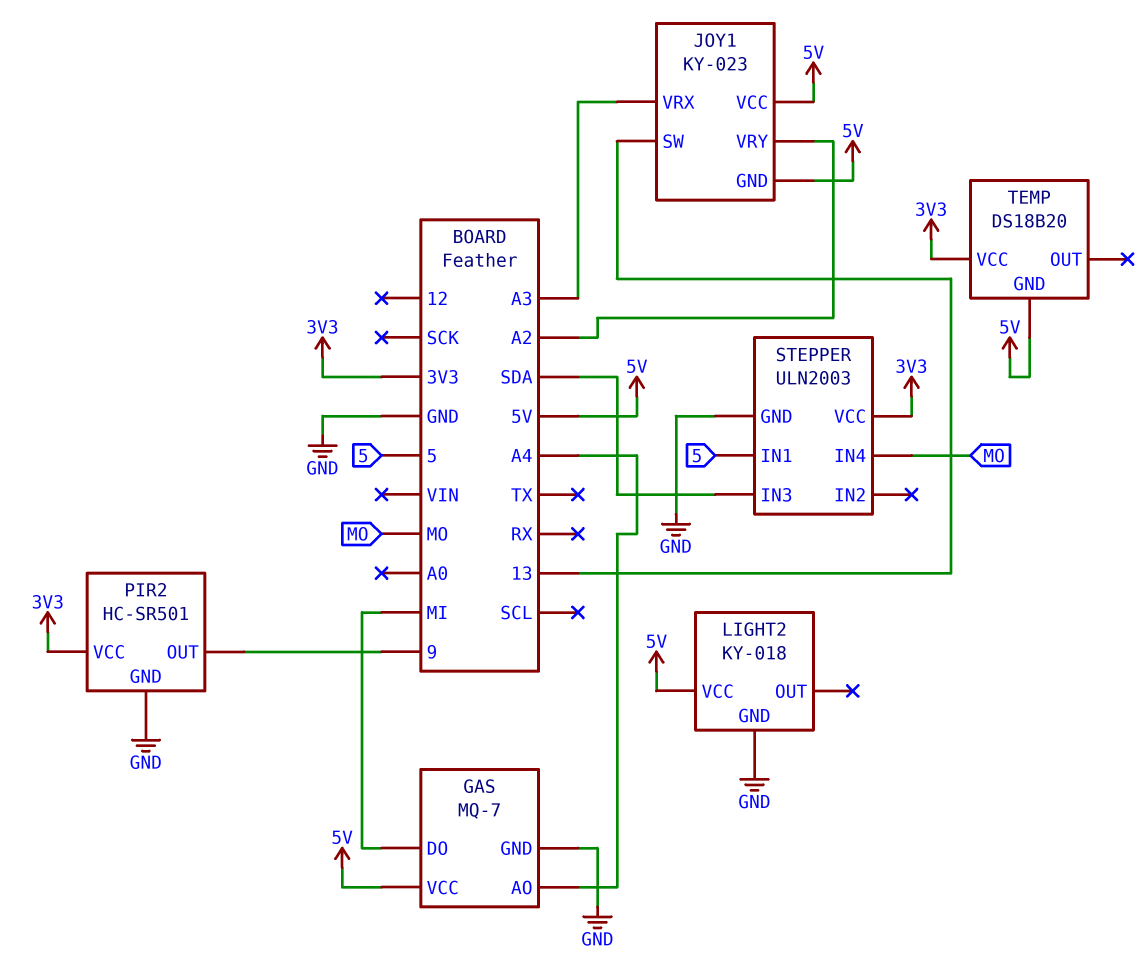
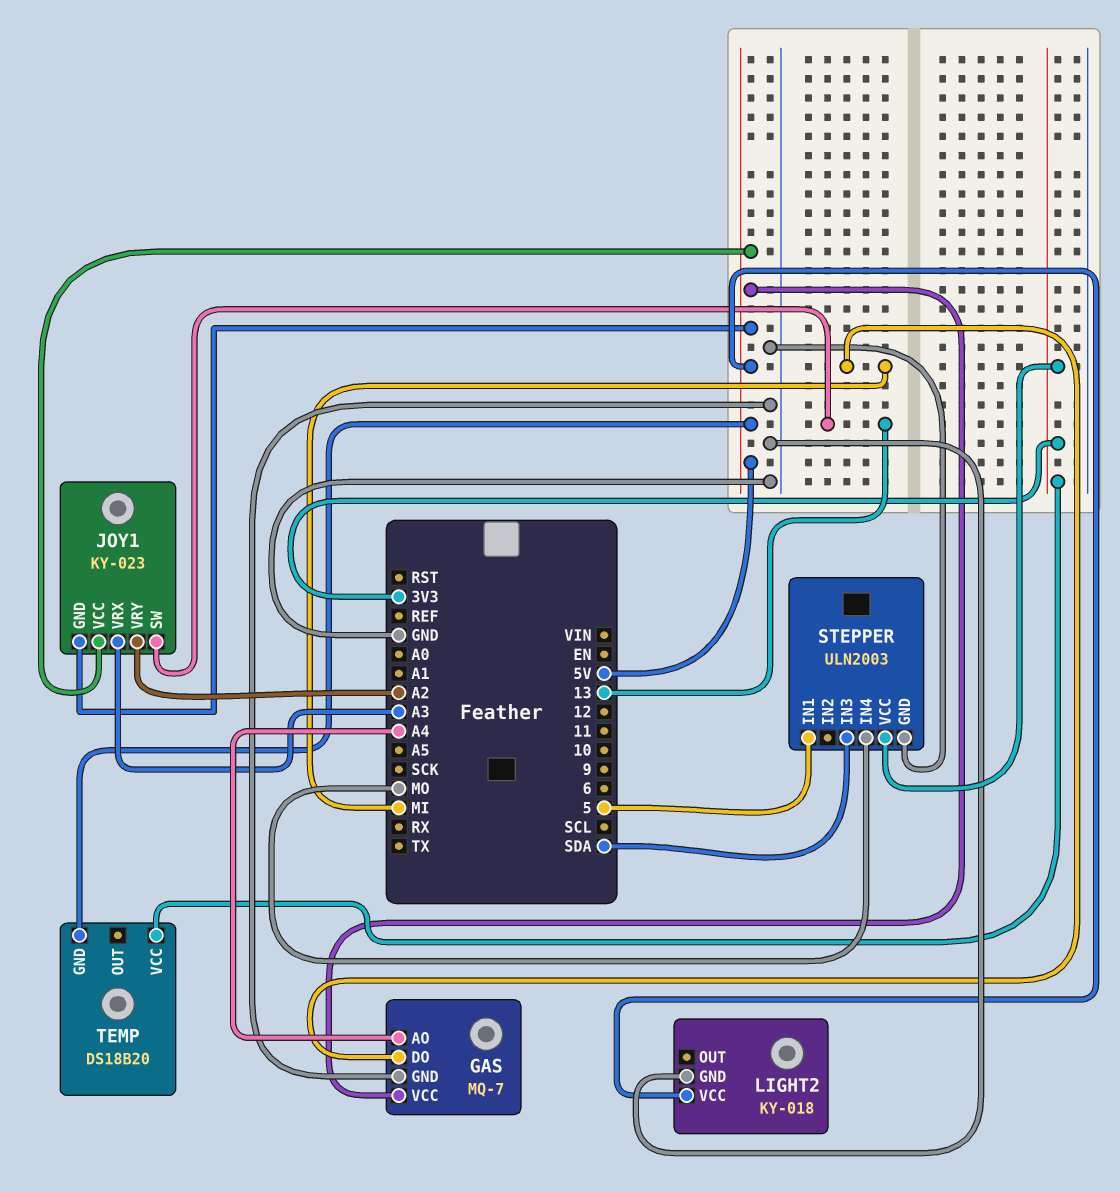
PIR2: HC-SR501 -> none
PIR2 pin GND: GND -> none
PIR2 pin OUT: 9 -> none
PIR2 pin VCC: 3V3 -> none

